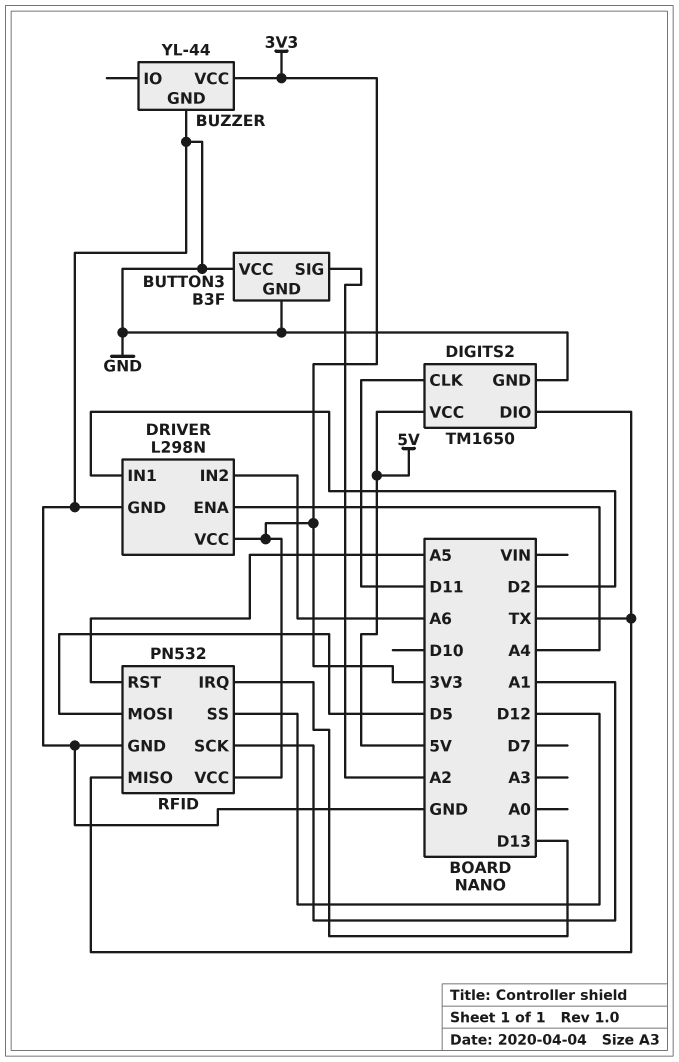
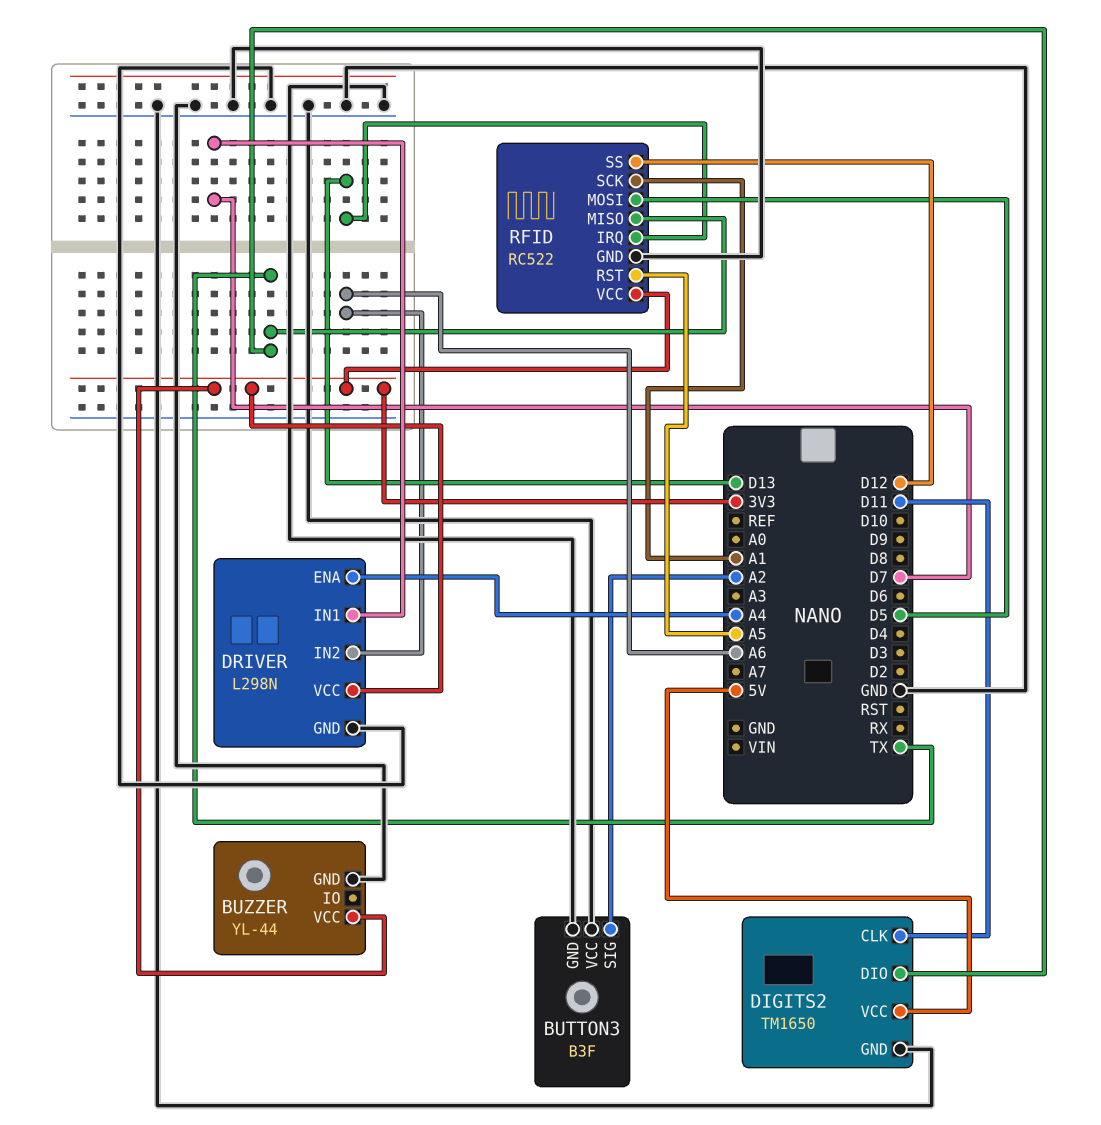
DRIVER pin IN1: D2 -> D7
RFID: PN532 -> RC522

